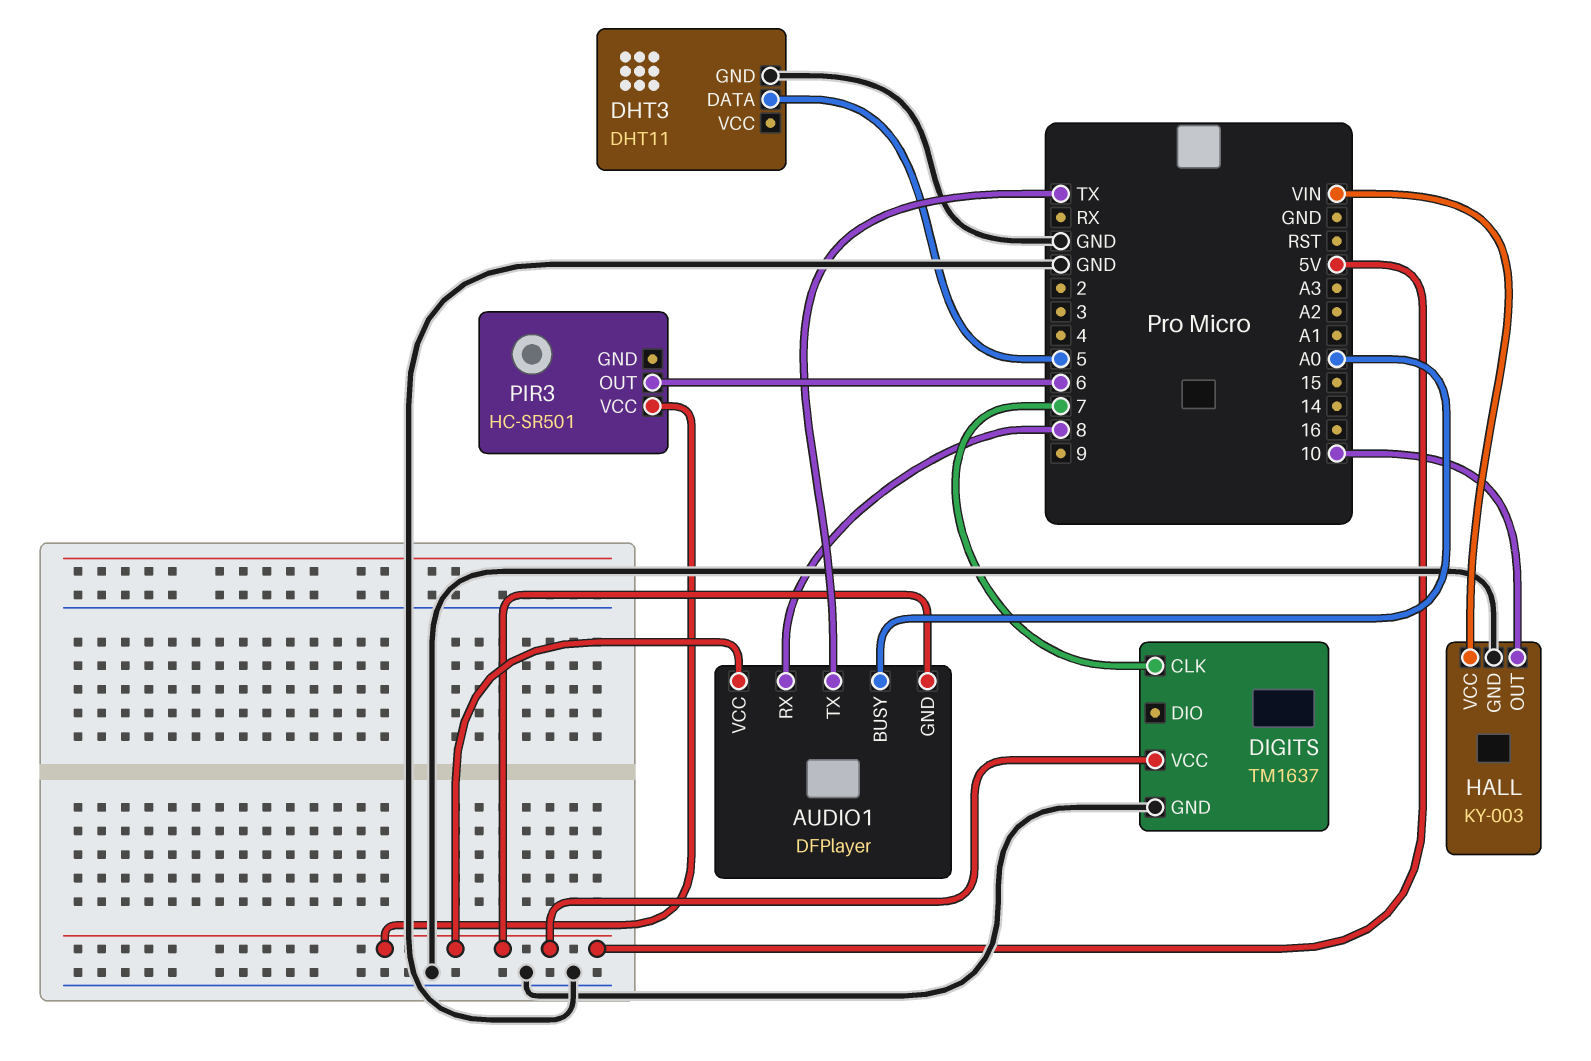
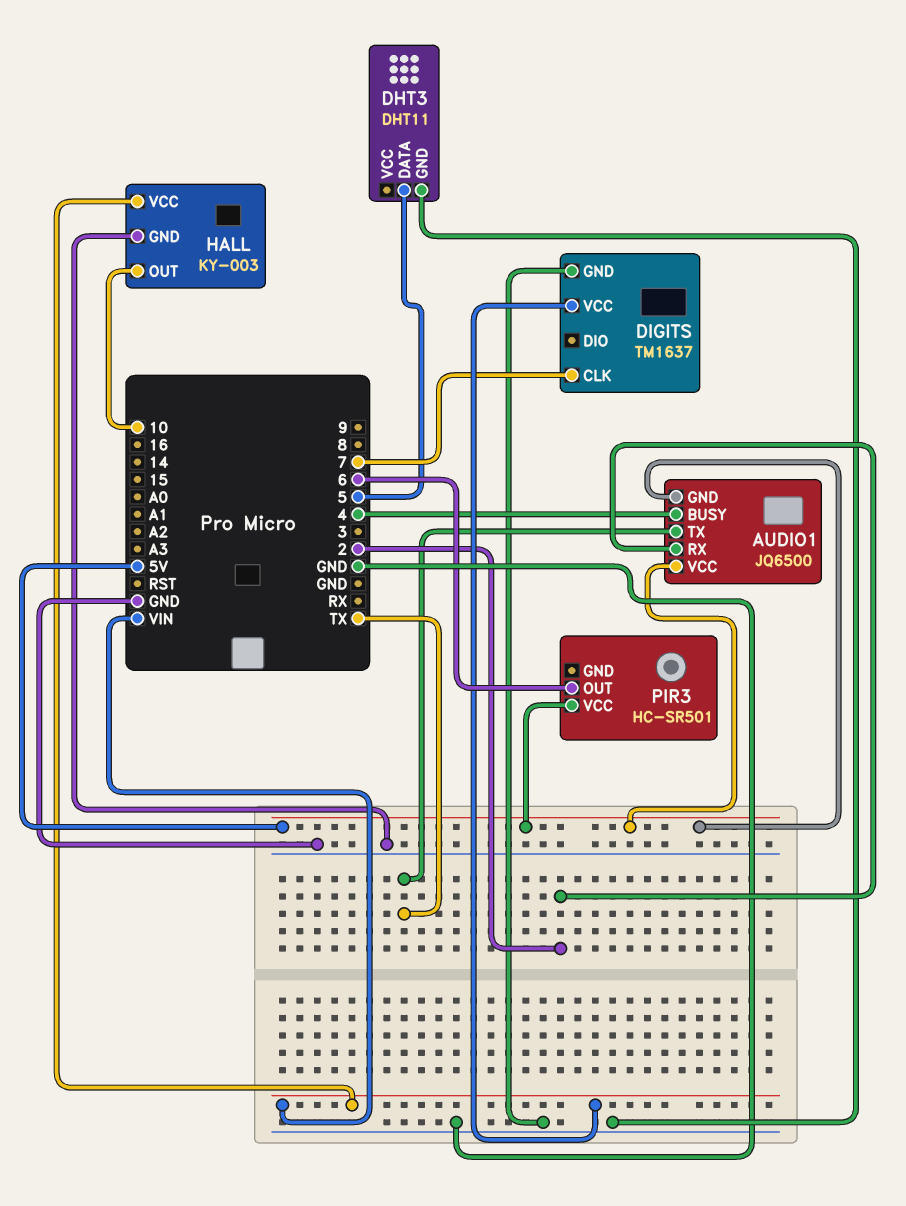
AUDIO1: DFPlayer -> JQ6500
AUDIO1 pin BUSY: A0 -> 4
AUDIO1 pin RX: 8 -> 2
DIGITS pin VCC: 5V -> VIN

